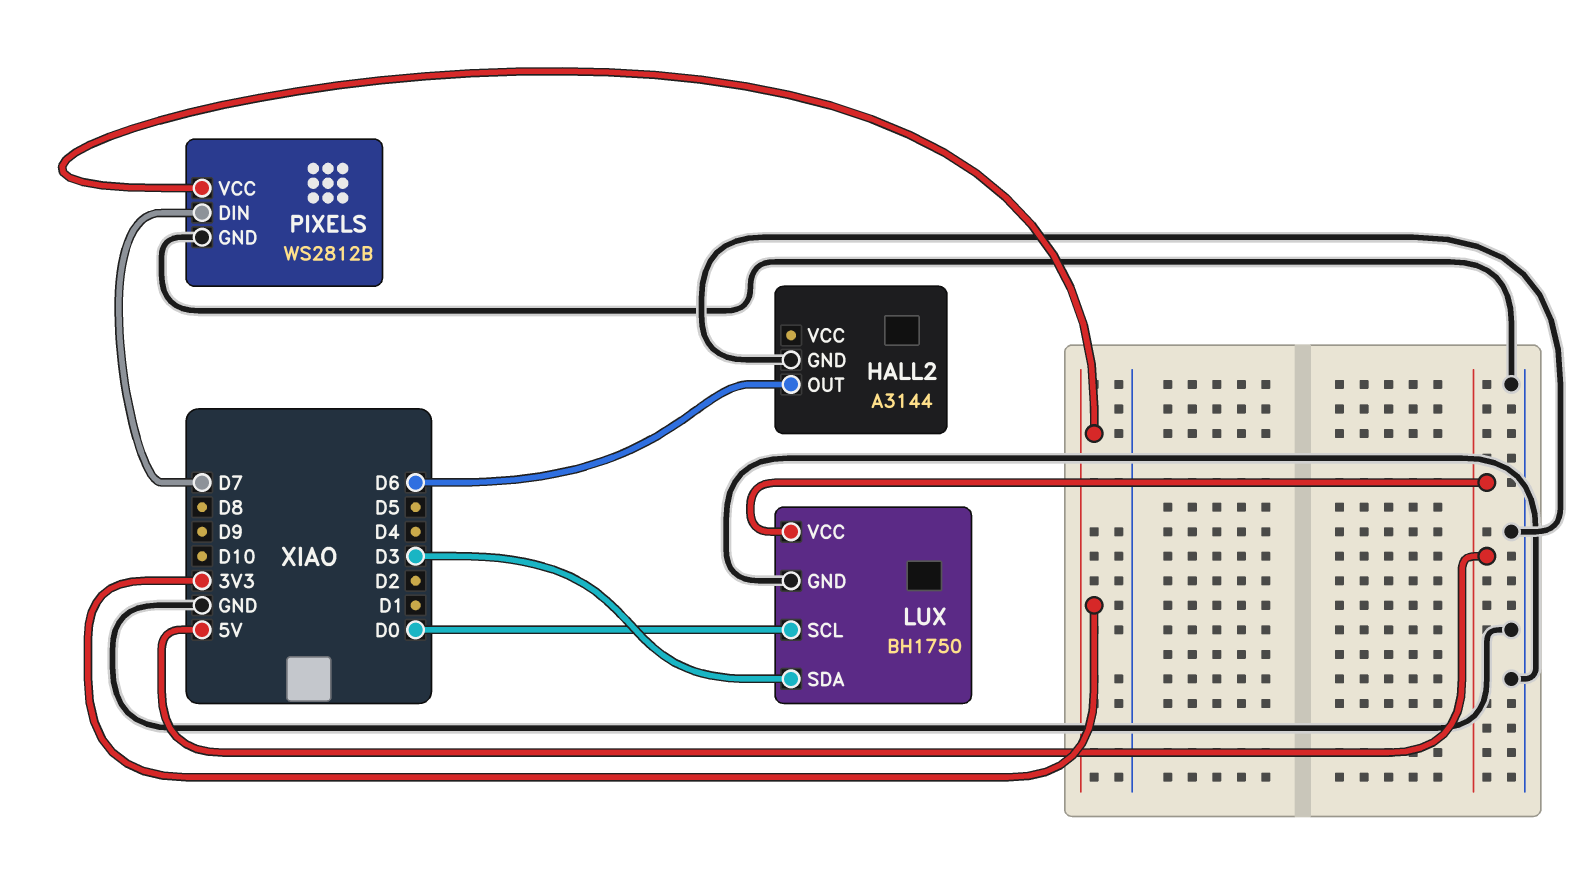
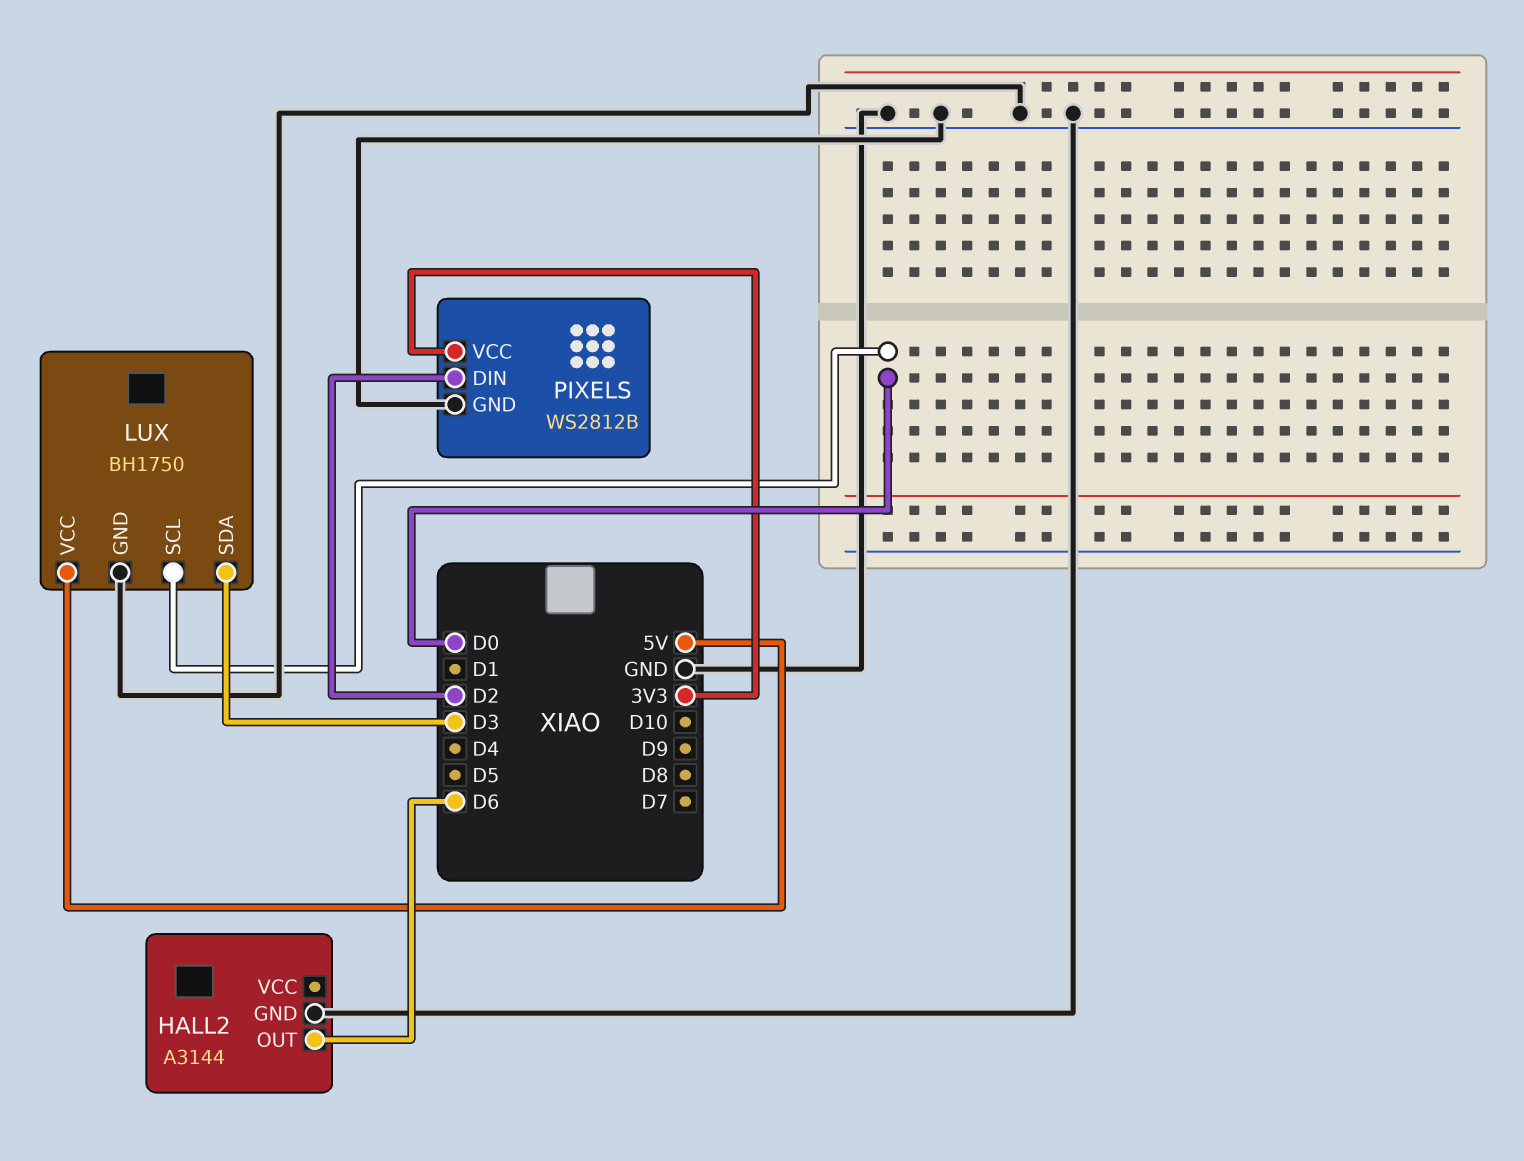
PIXELS pin DIN: D7 -> D2

